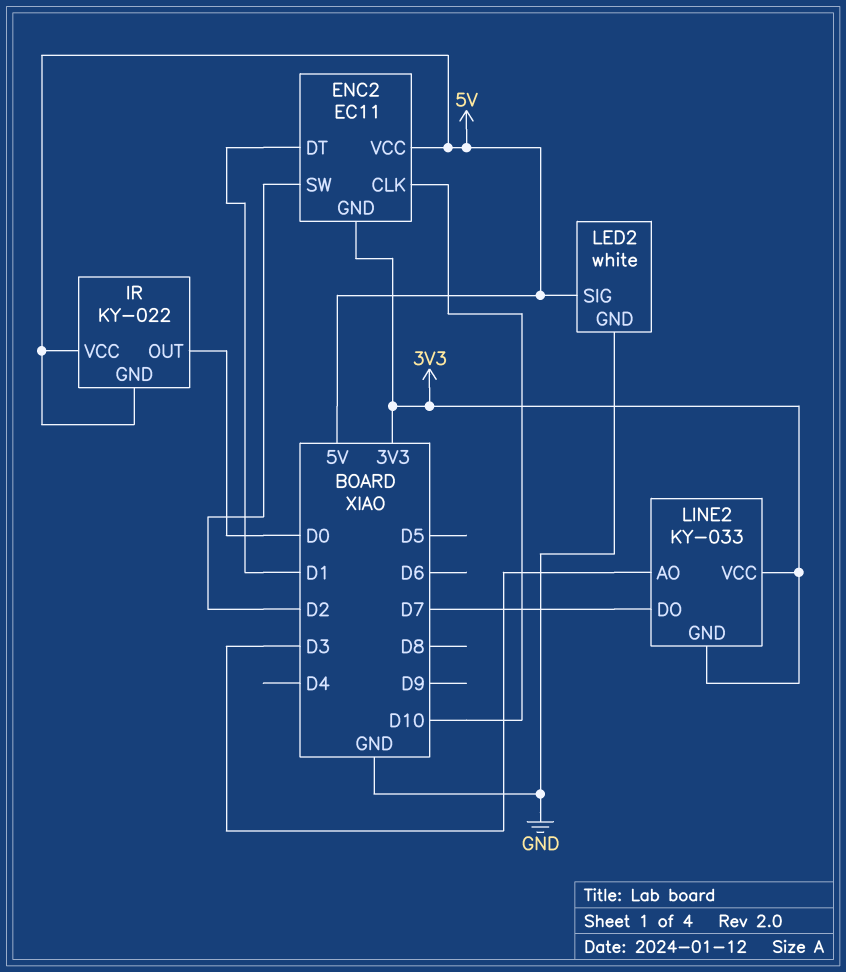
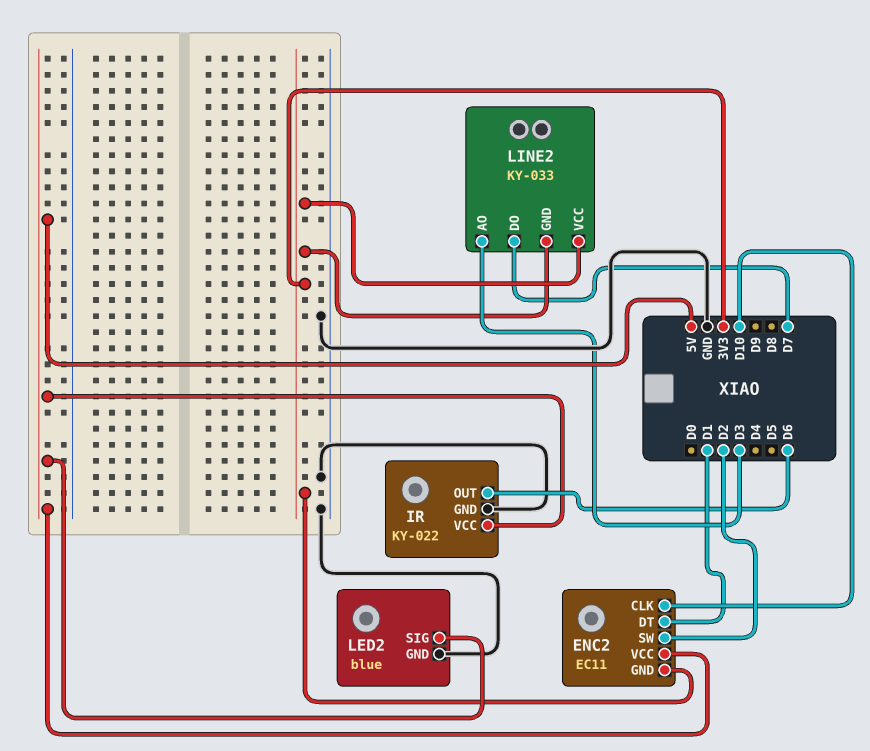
IR pin GND: 5V -> GND
IR pin OUT: D0 -> D6
LED2: white -> blue

